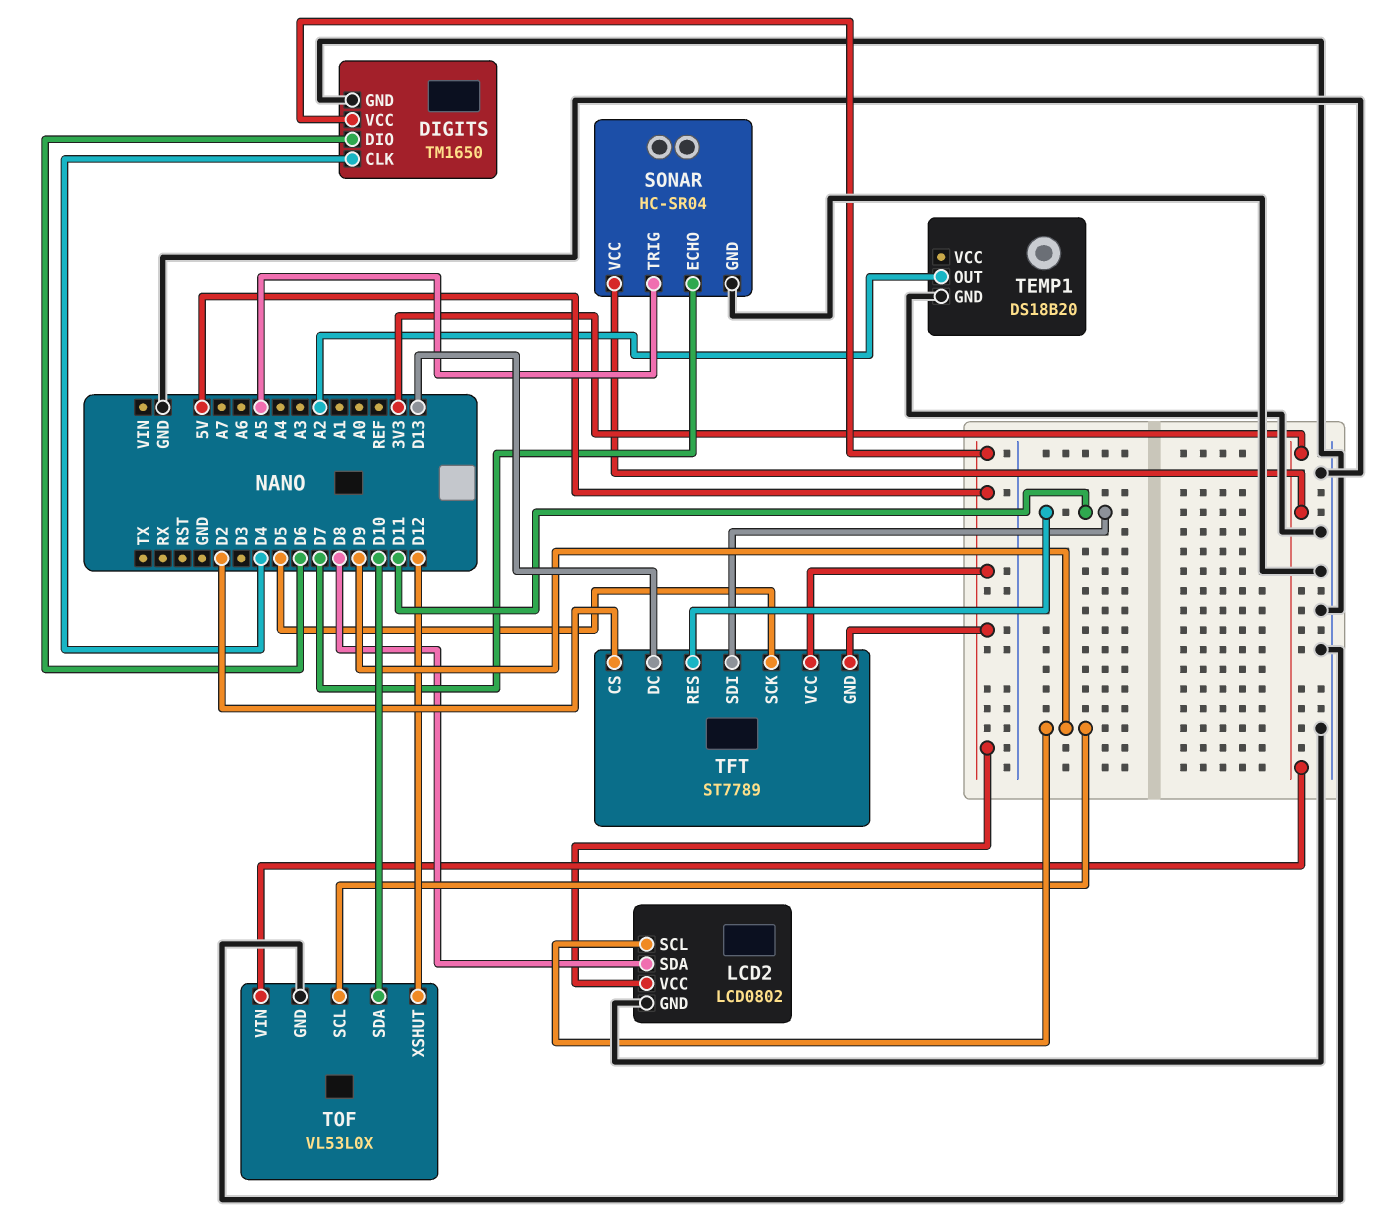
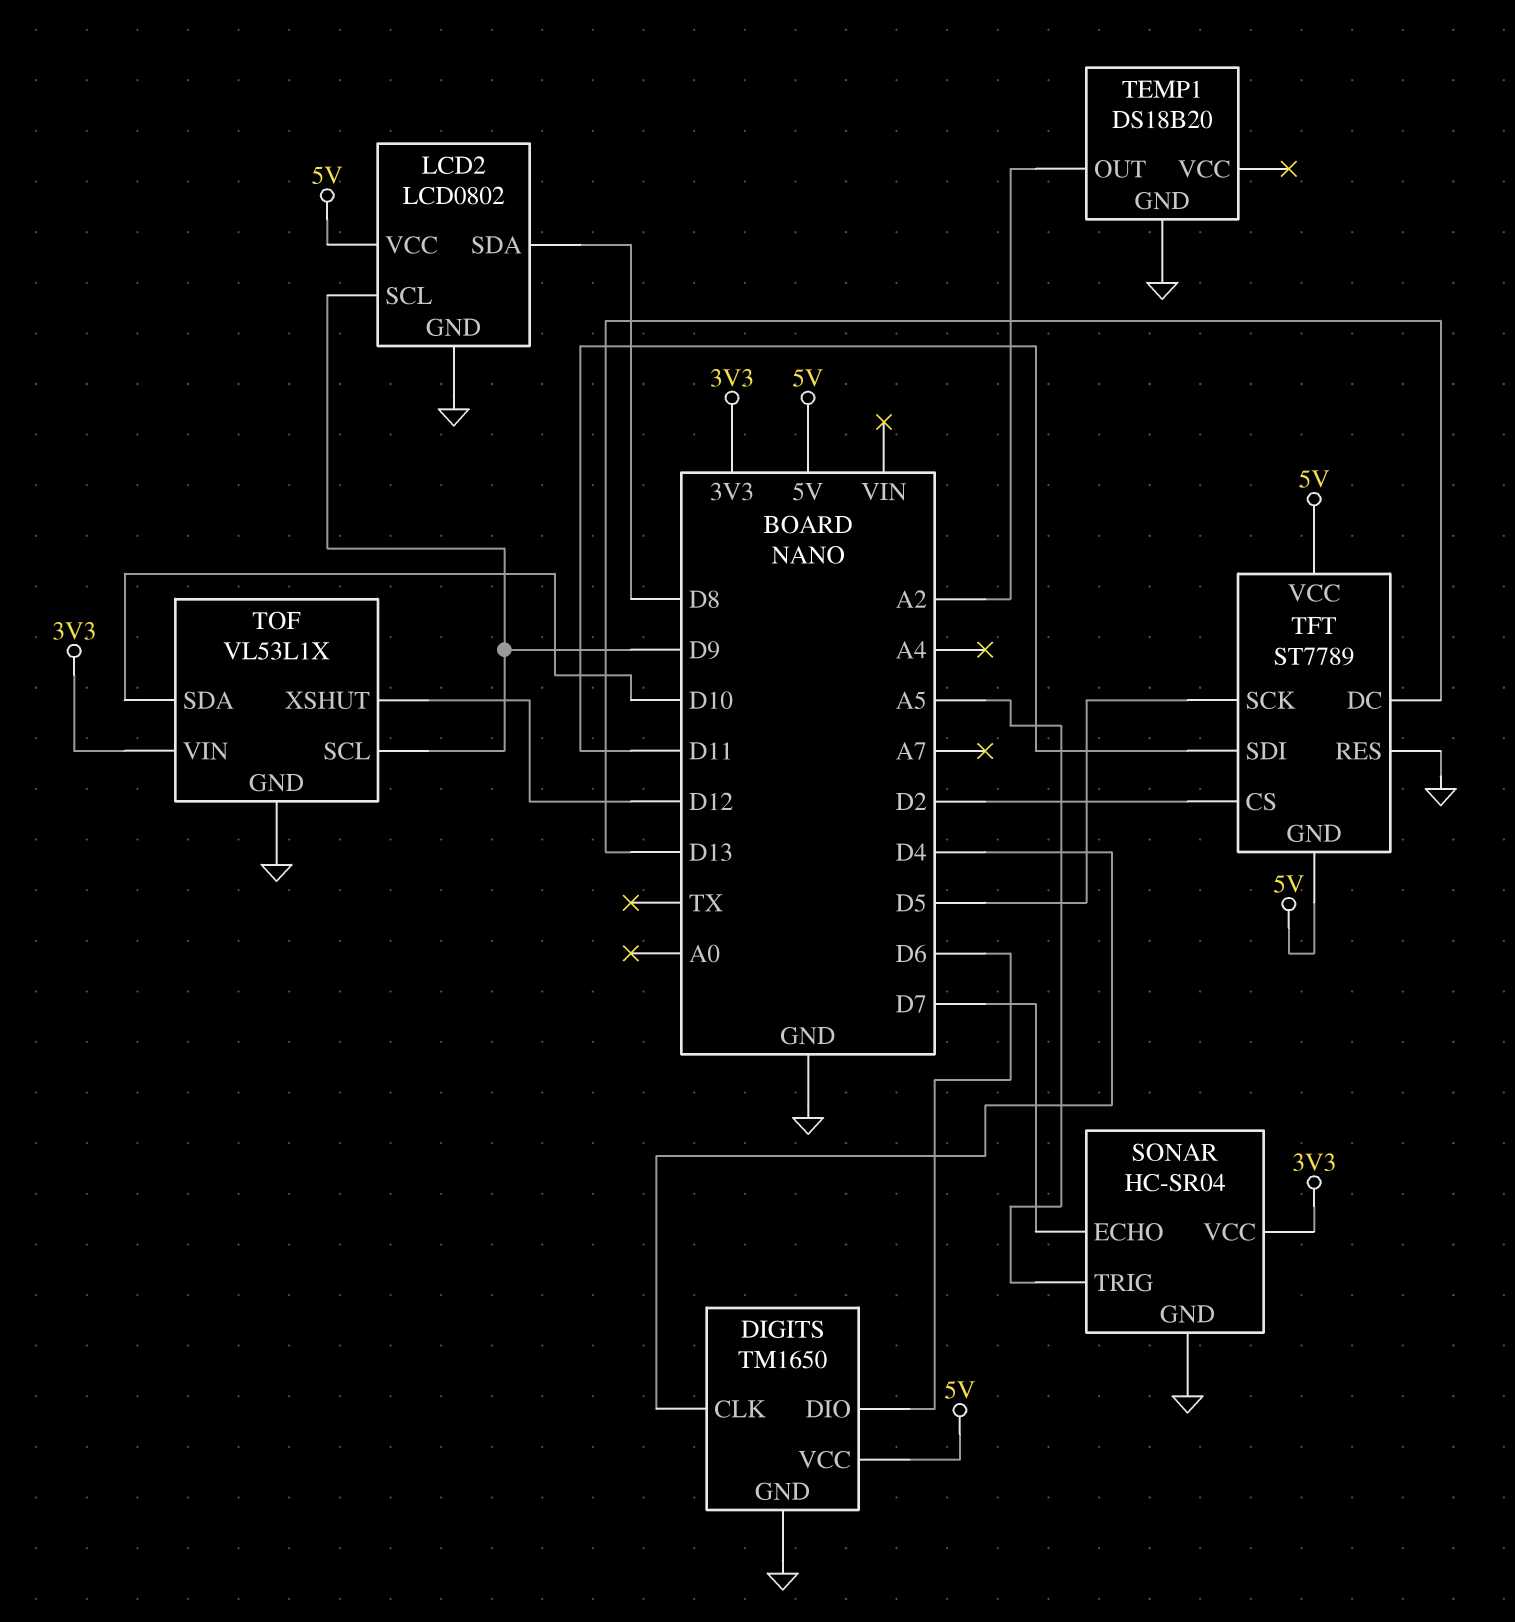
TFT pin RES: D11 -> GND
TOF: VL53L0X -> VL53L1X

